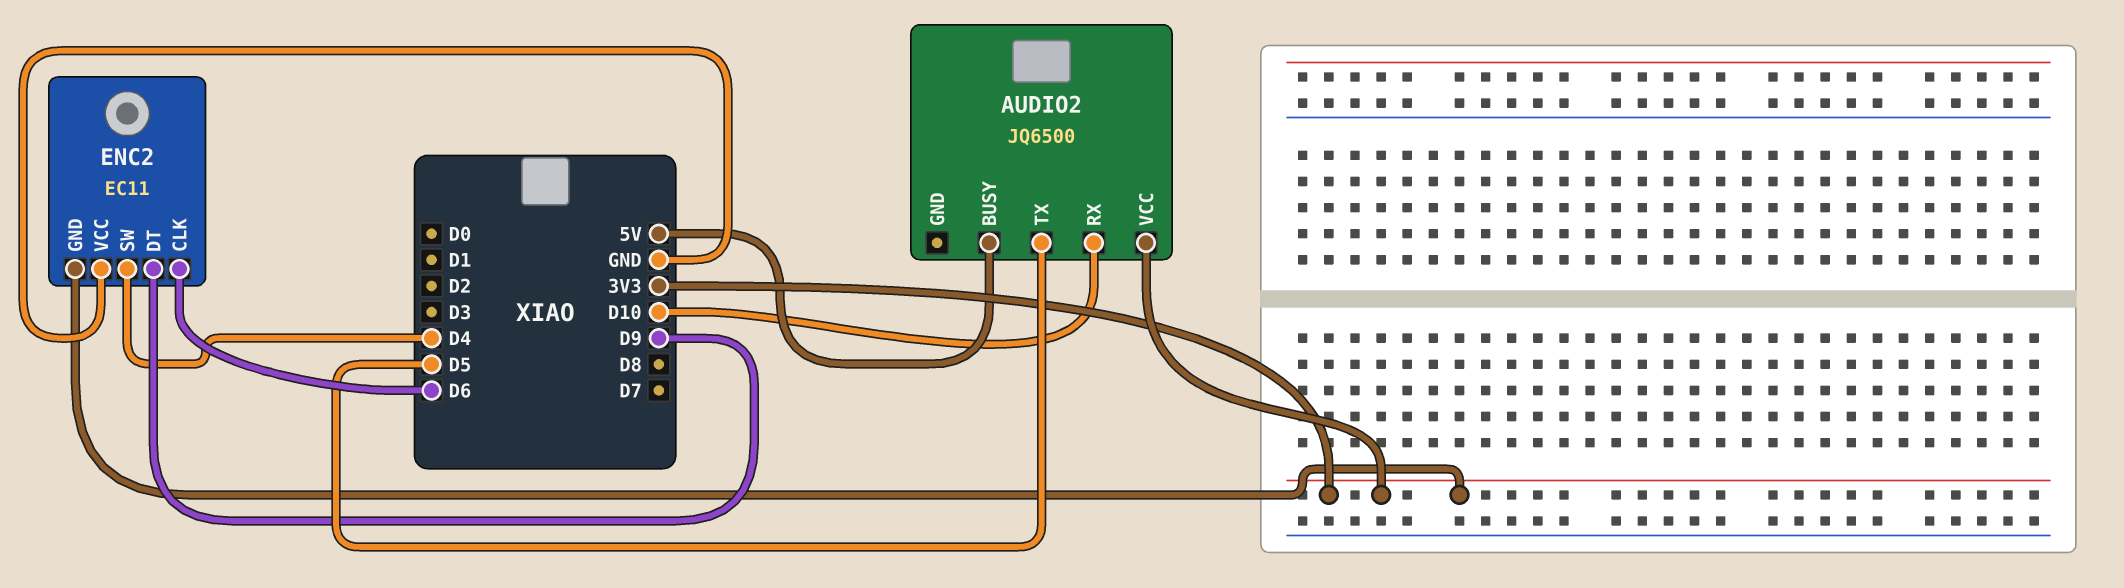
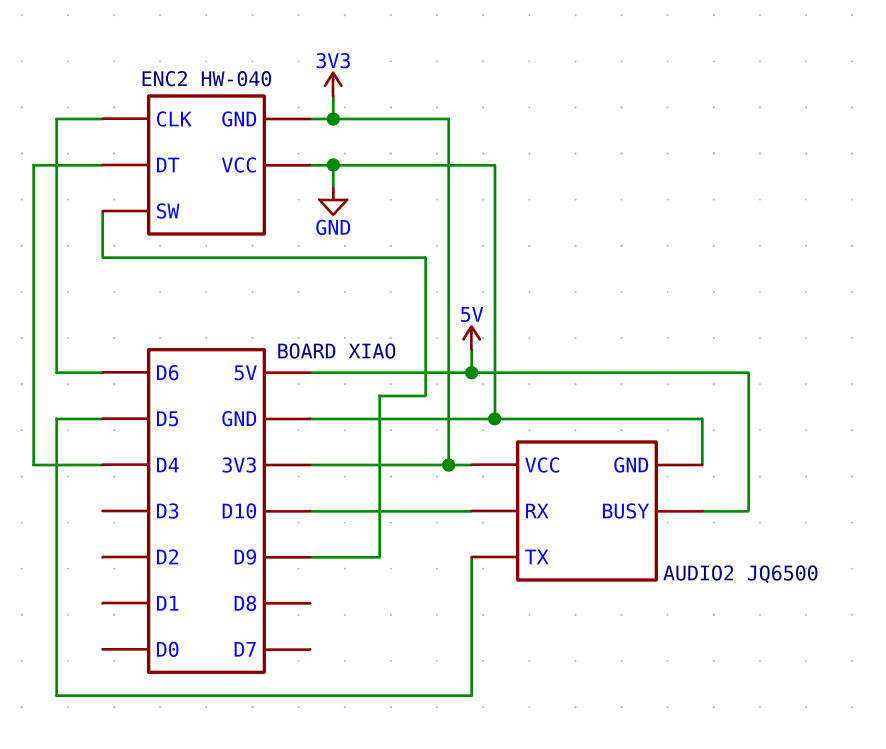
AUDIO2 pin GND: none -> GND
ENC2: EC11 -> HW-040
ENC2 pin DT: D9 -> D4
ENC2 pin SW: D4 -> D9

